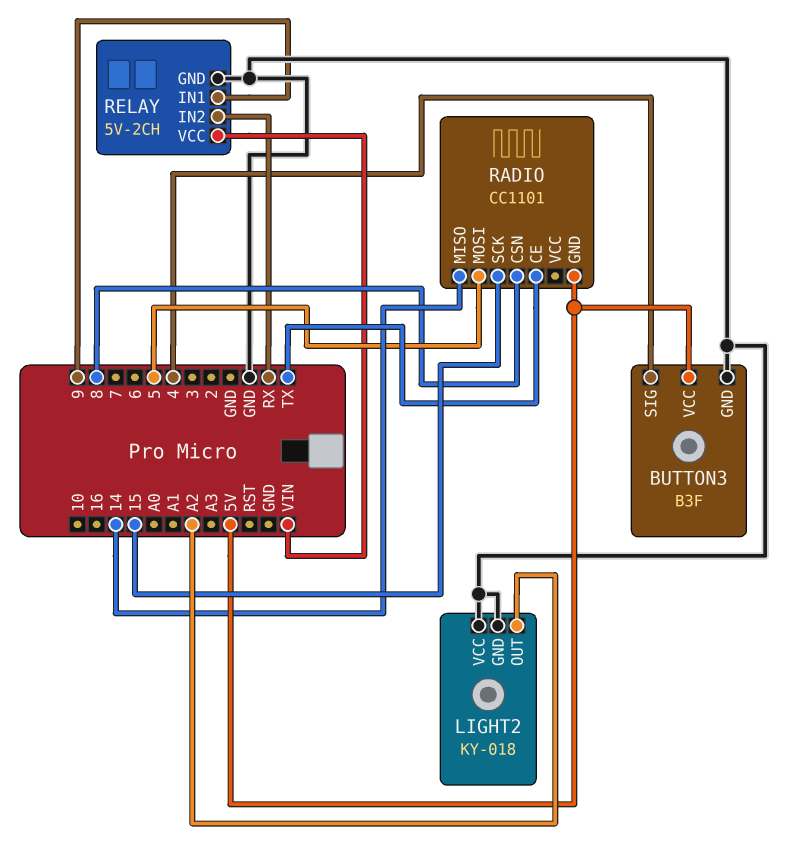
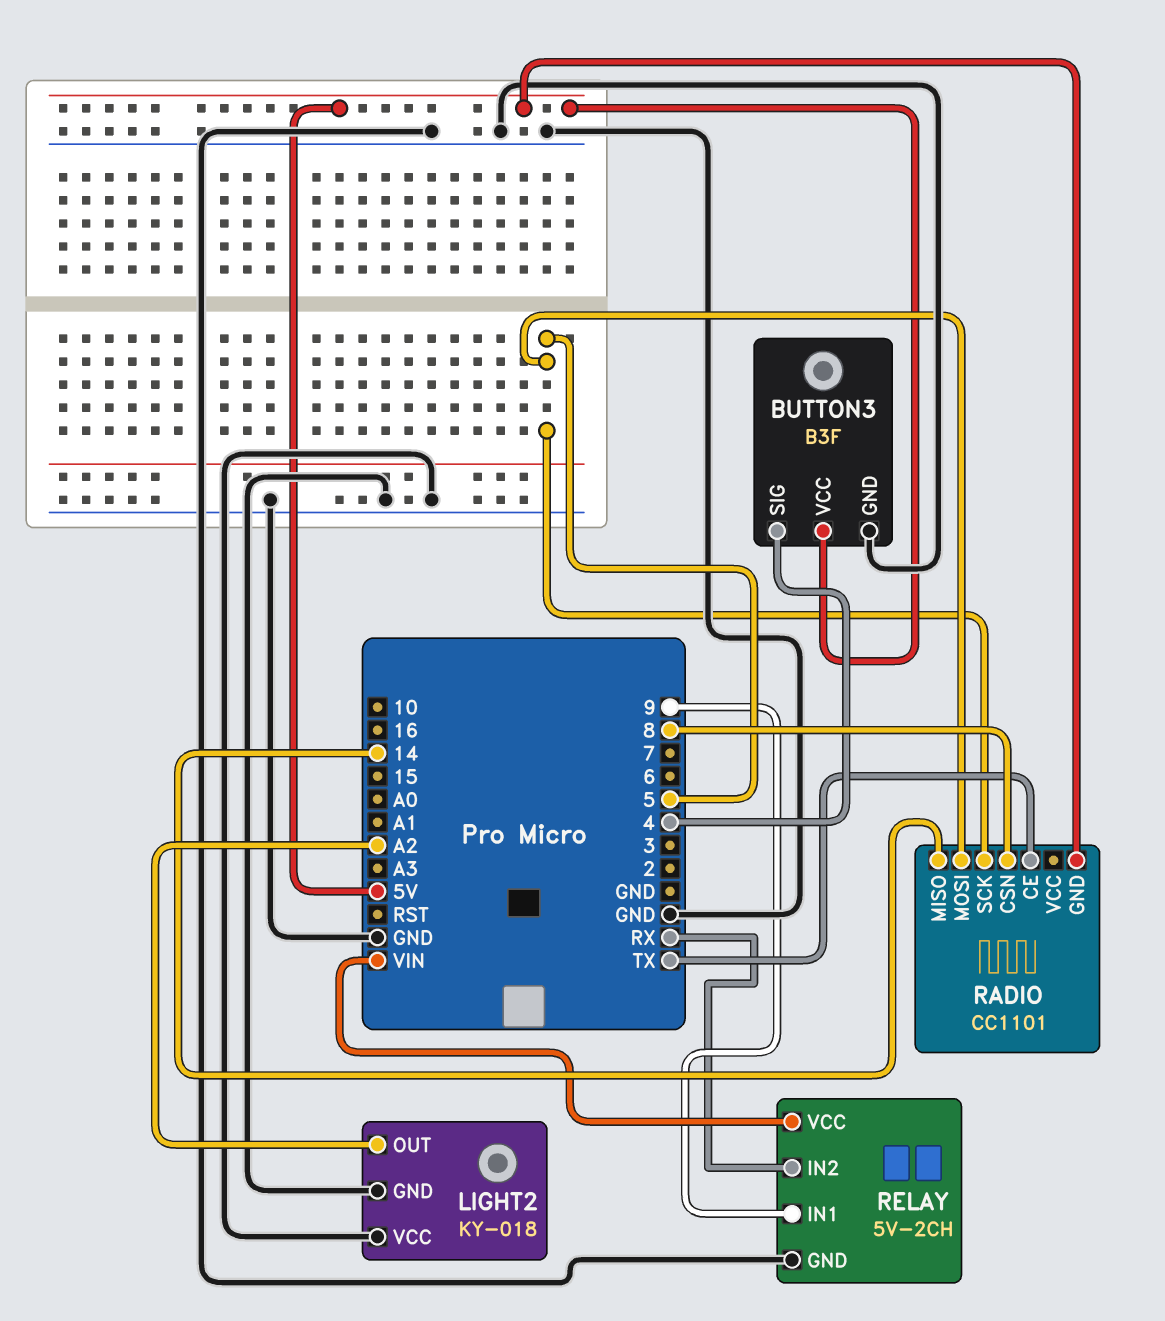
RADIO pin SCK: 15 -> 5

